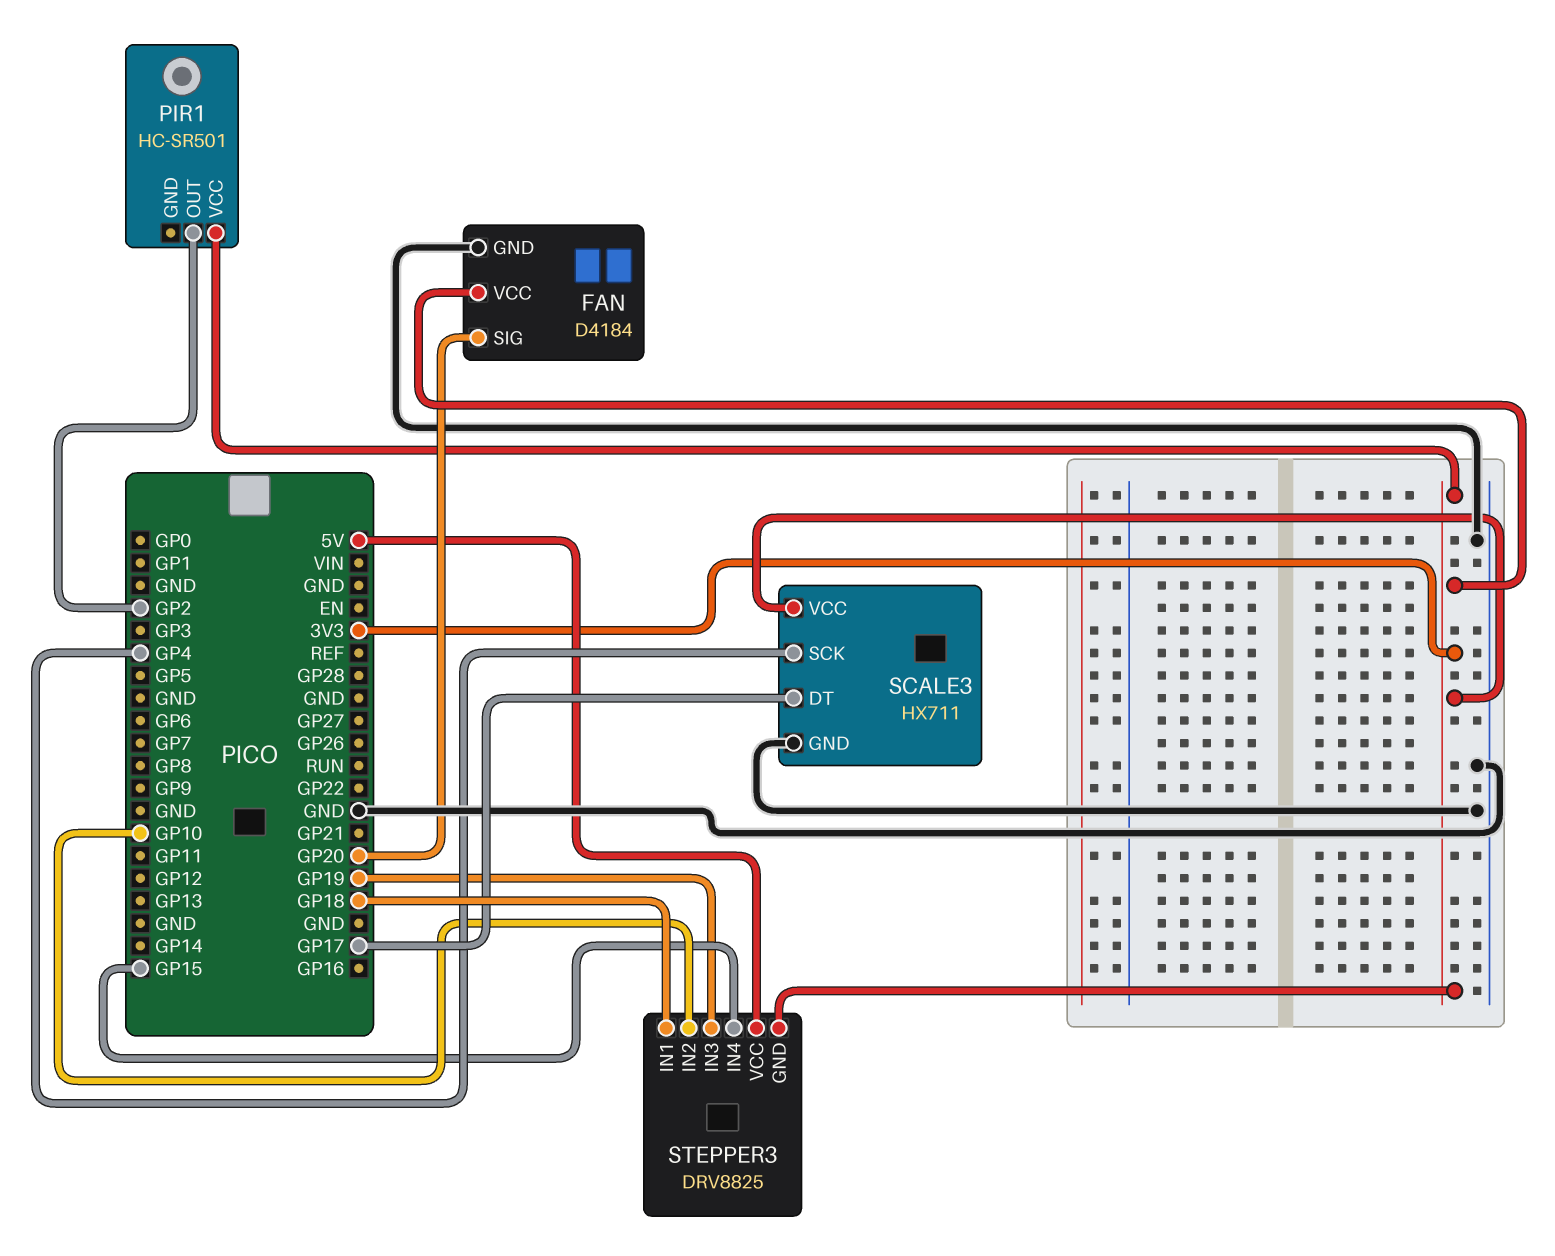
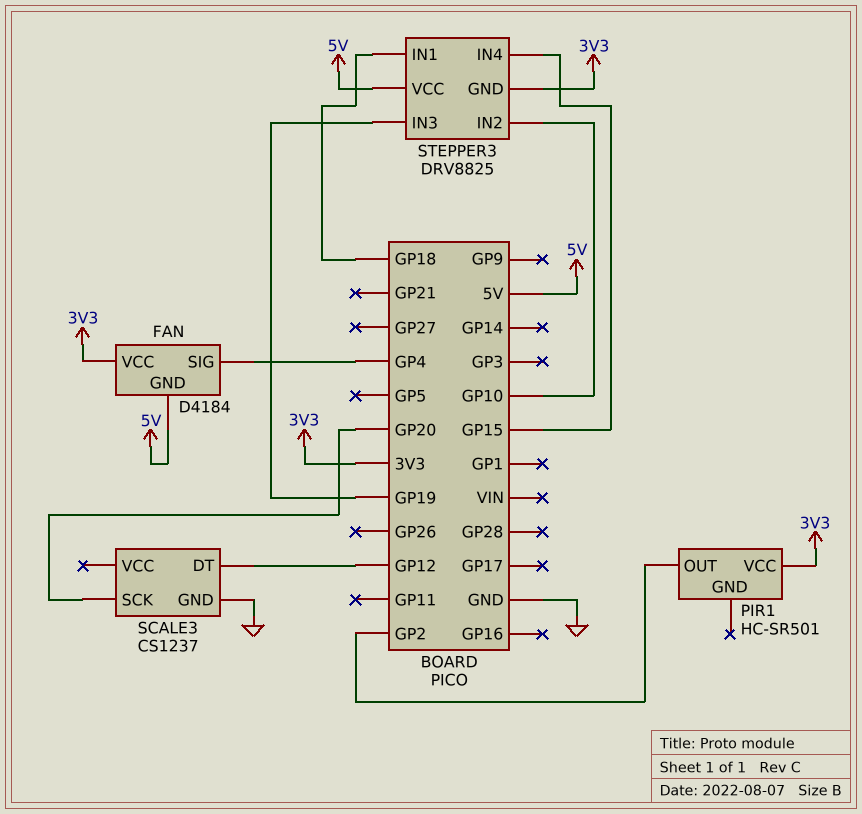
FAN pin GND: GND -> 5V
FAN pin SIG: GP20 -> GP4
SCALE3: HX711 -> CS1237
SCALE3 pin DT: GP17 -> GP12
SCALE3 pin SCK: GP4 -> GP20
SCALE3 pin VCC: 3V3 -> none

